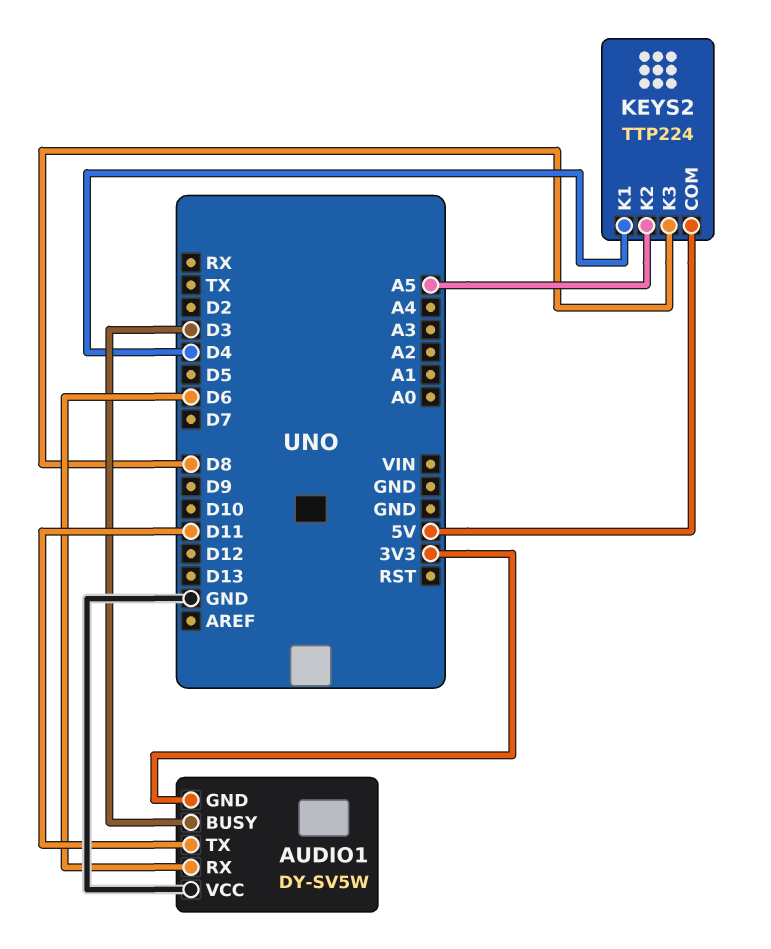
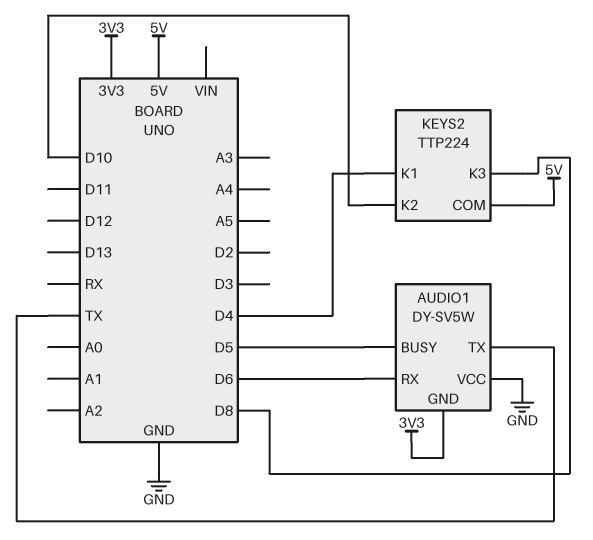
AUDIO1 pin BUSY: D3 -> D5
AUDIO1 pin TX: D11 -> TX
KEYS2 pin K2: A5 -> D10

